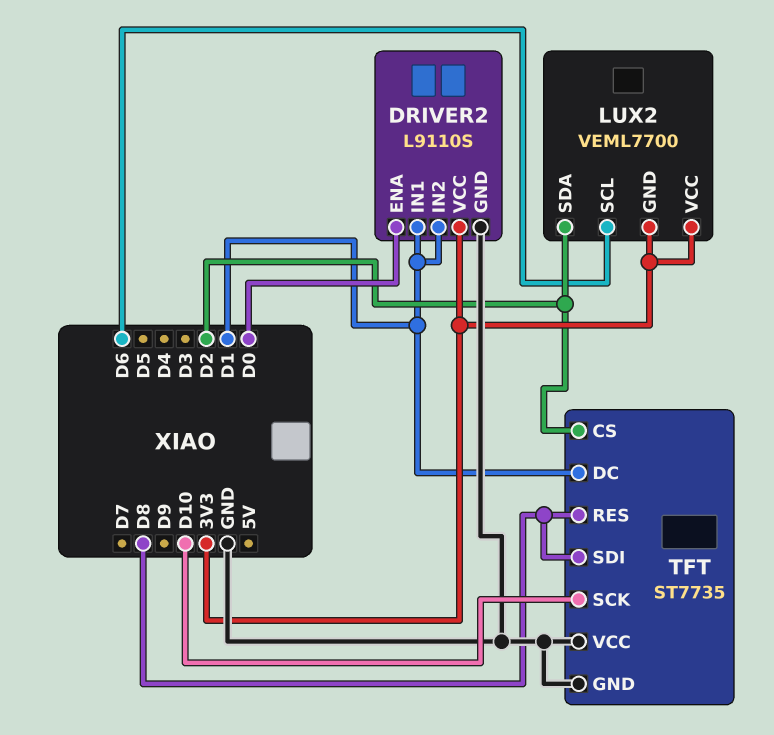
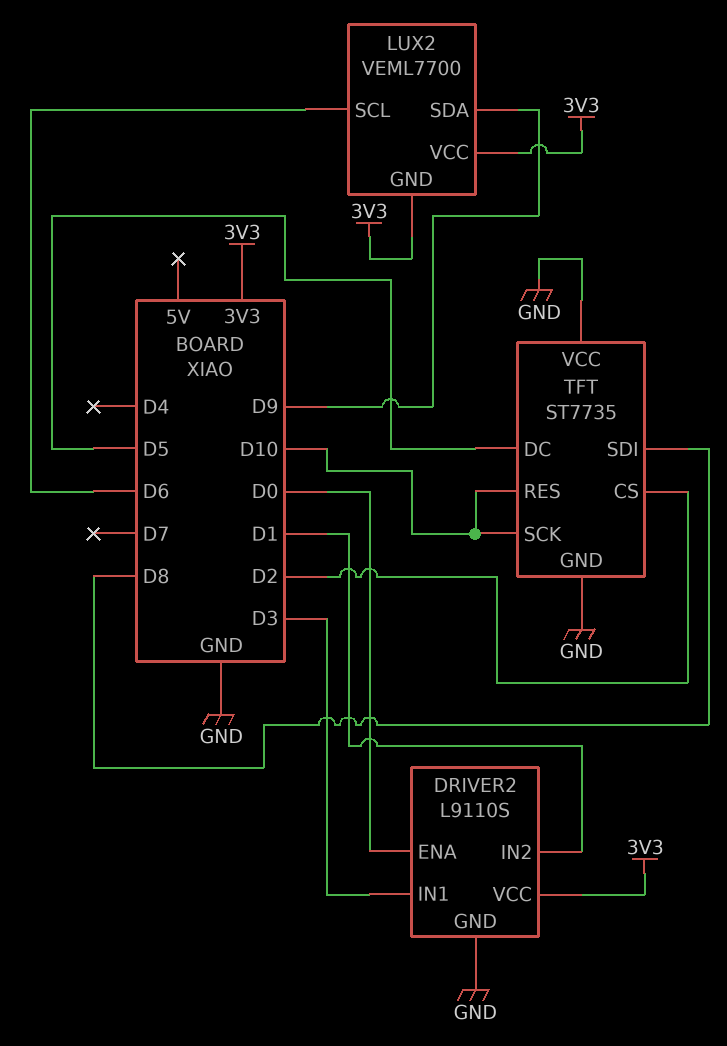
DRIVER2 pin IN1: D1 -> D3
LUX2 pin SDA: D2 -> D9
TFT pin DC: D1 -> D5
TFT pin RES: D8 -> D10

